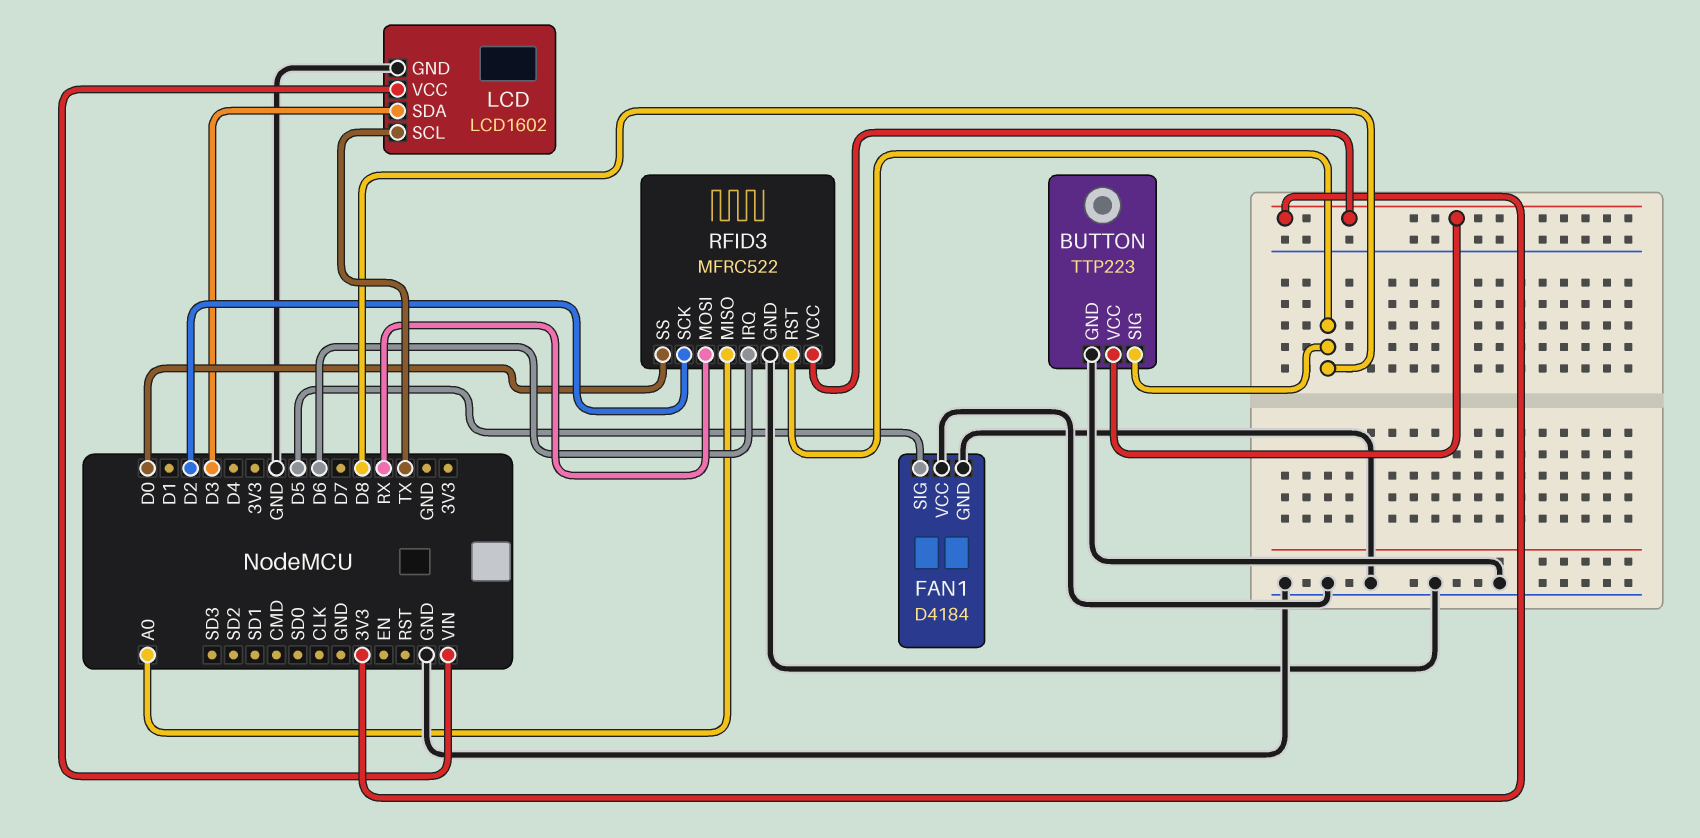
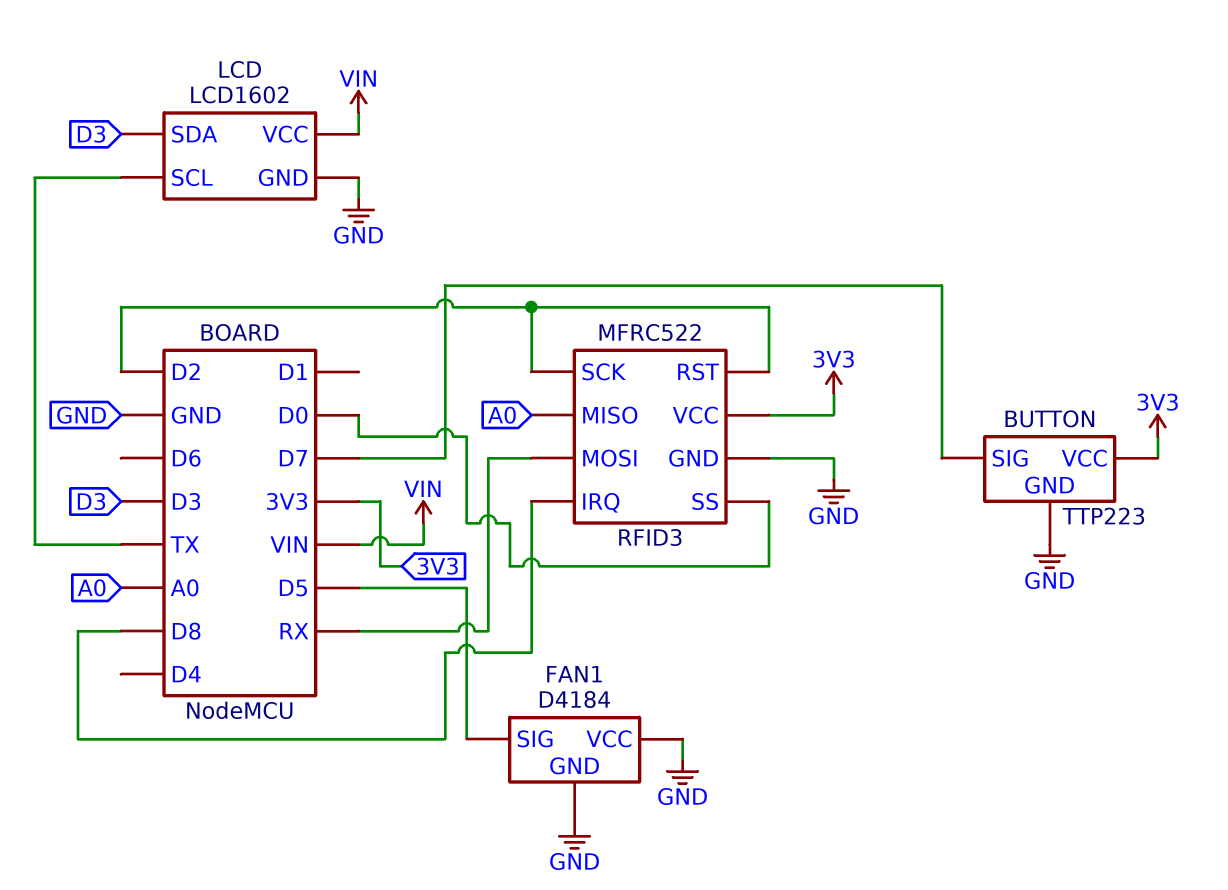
BUTTON pin SIG: D8 -> D7
RFID3 pin IRQ: D6 -> D8
RFID3 pin RST: D8 -> D2

